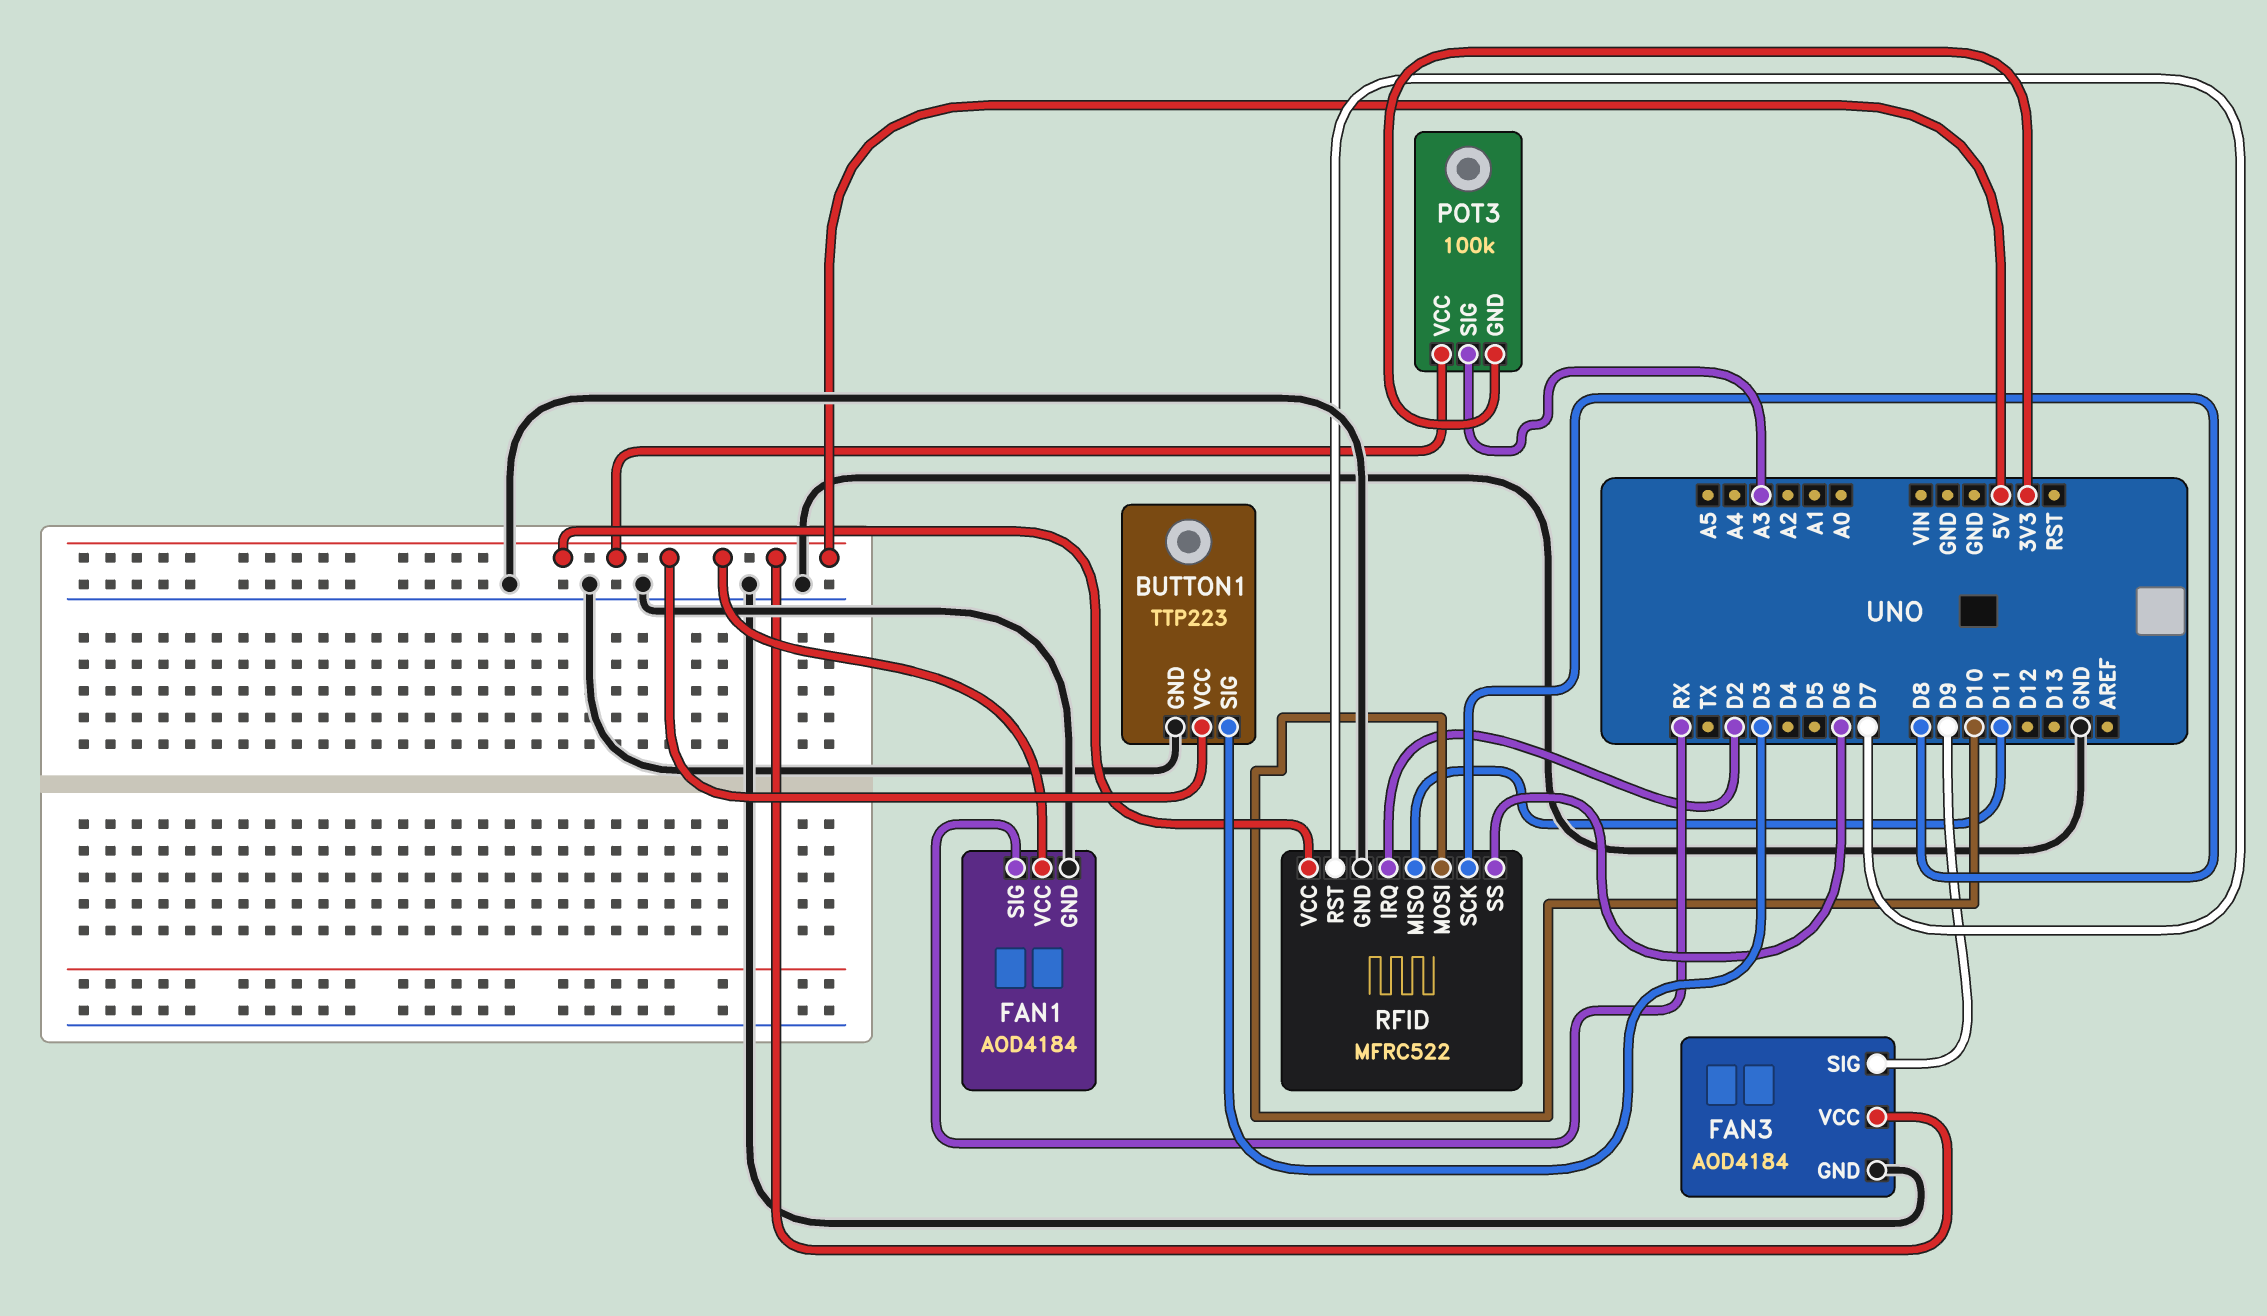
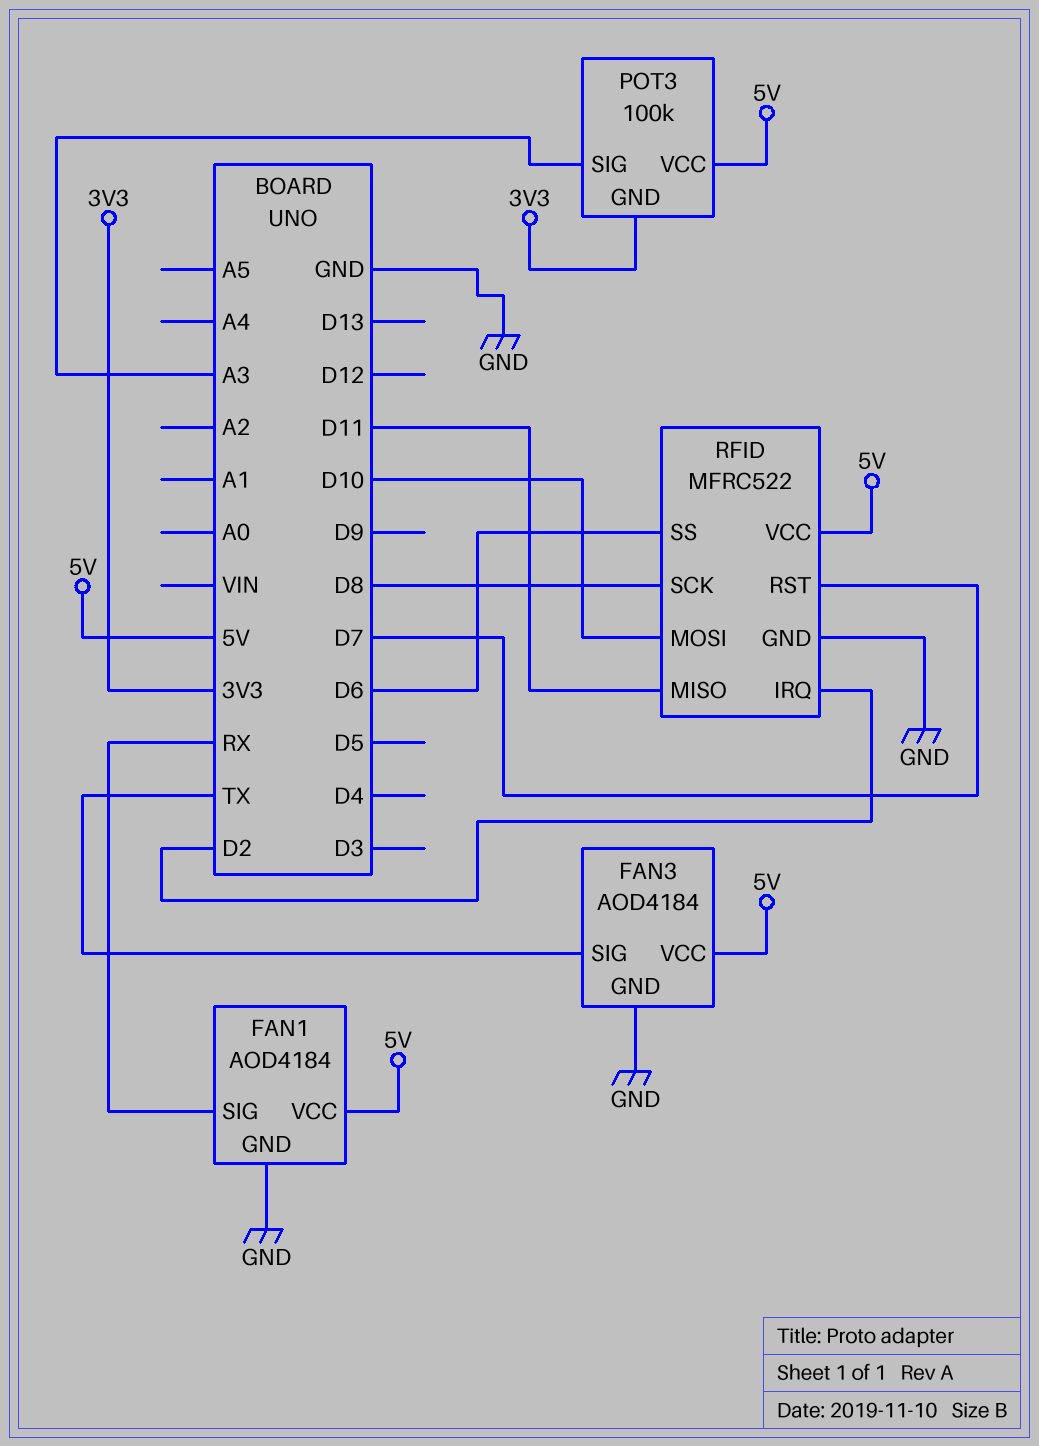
BUTTON1: TTP223 -> none
BUTTON1 pin GND: GND -> none
BUTTON1 pin SIG: D3 -> none
BUTTON1 pin VCC: 5V -> none
FAN3 pin SIG: D9 -> TX

